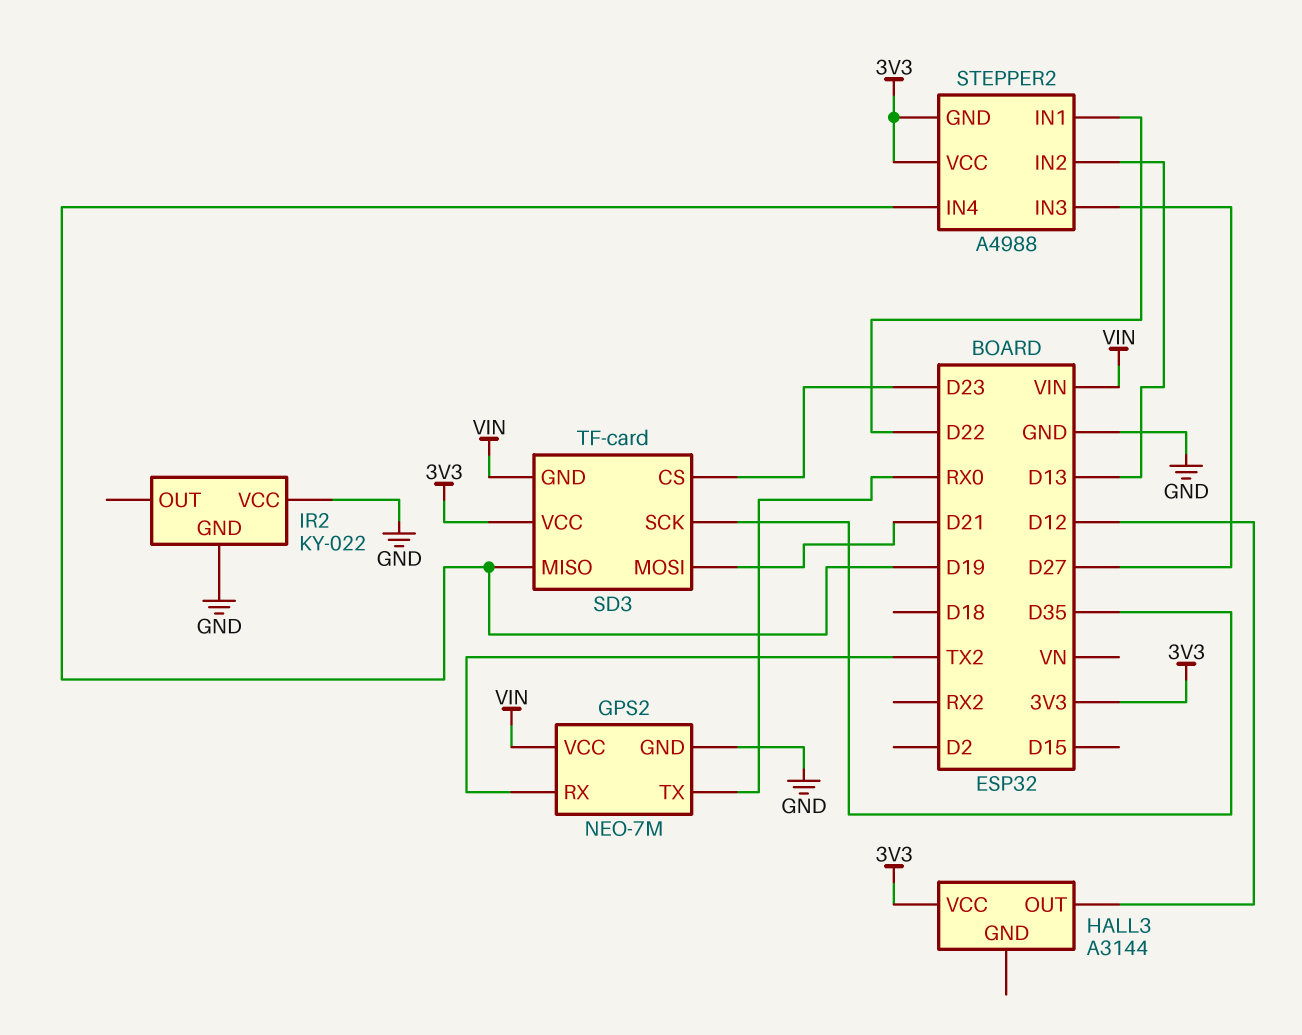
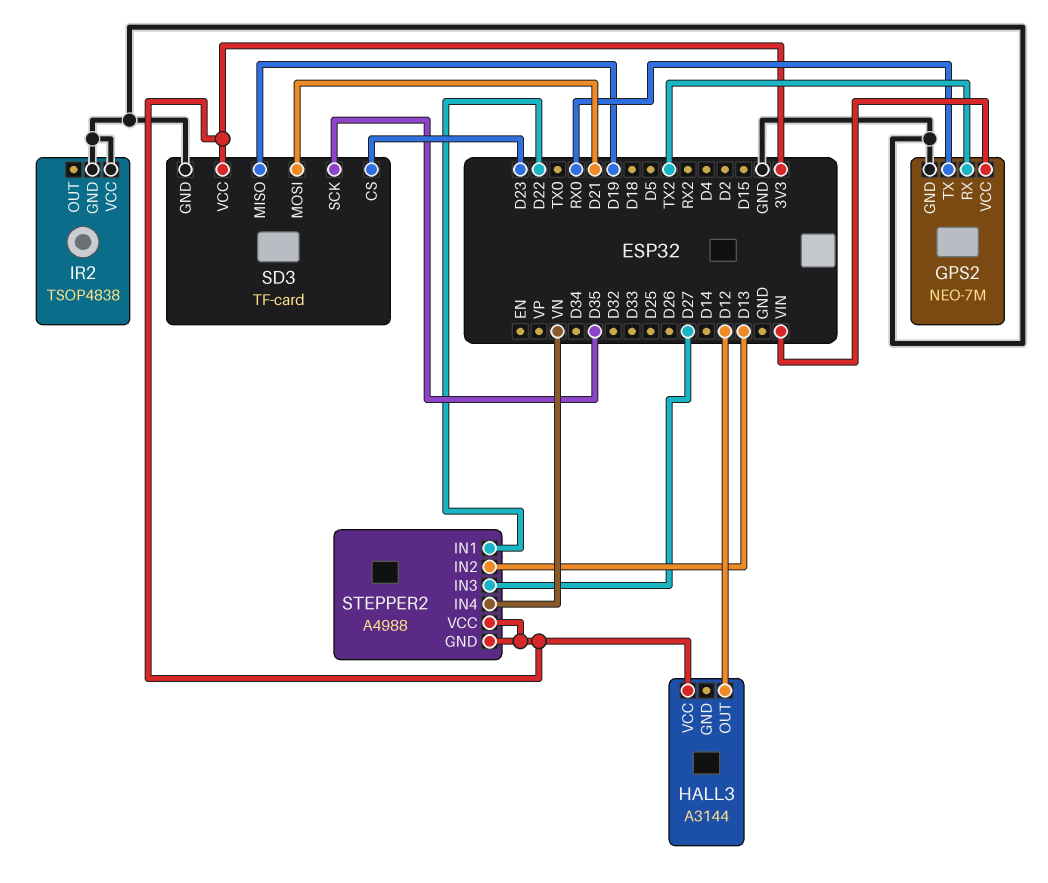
IR2: KY-022 -> TSOP4838
SD3 pin GND: VIN -> GND
STEPPER2 pin IN4: D19 -> VN

